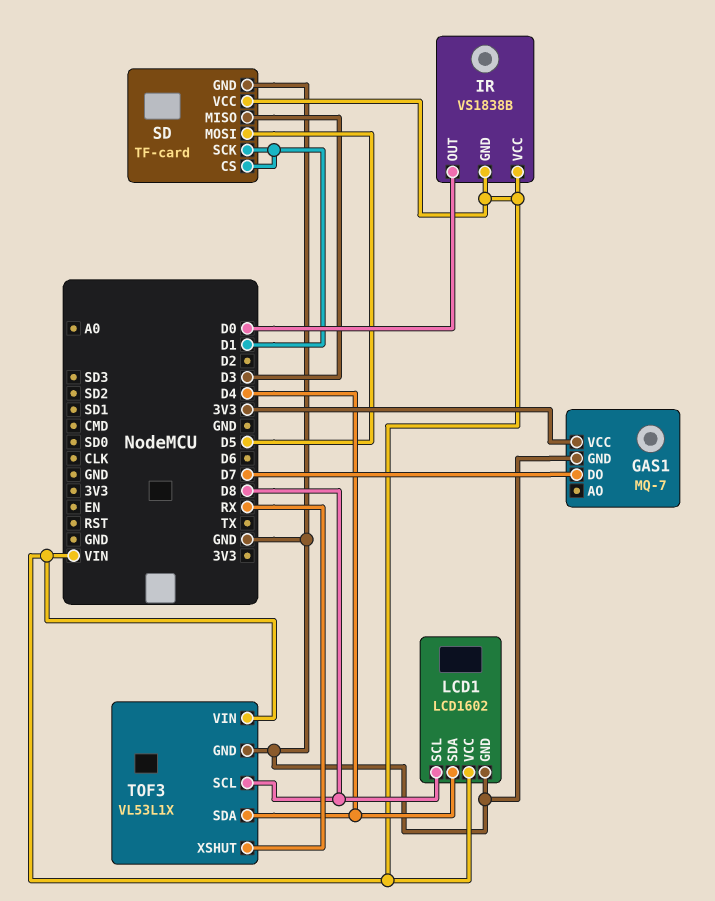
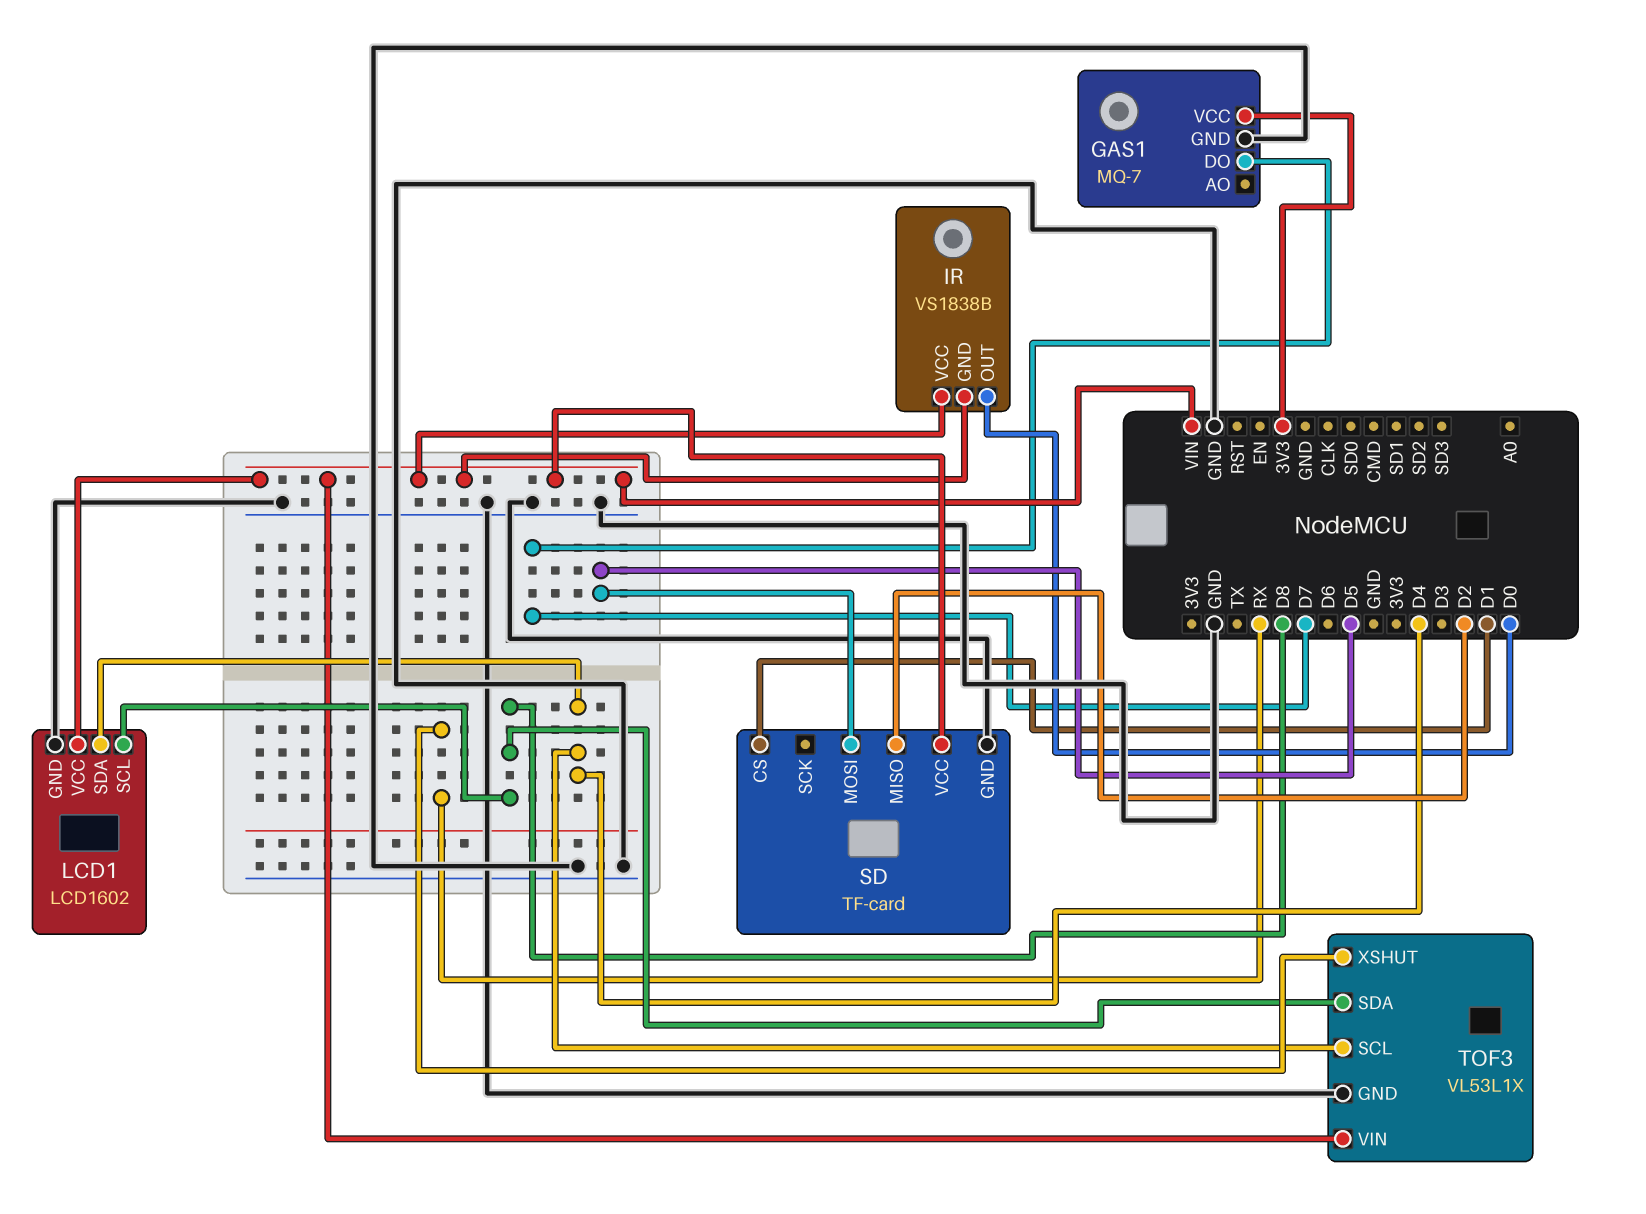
SD pin MISO: D3 -> D2
SD pin SCK: D1 -> none
TOF3 pin SCL: D8 -> D4
TOF3 pin SDA: D4 -> D8

